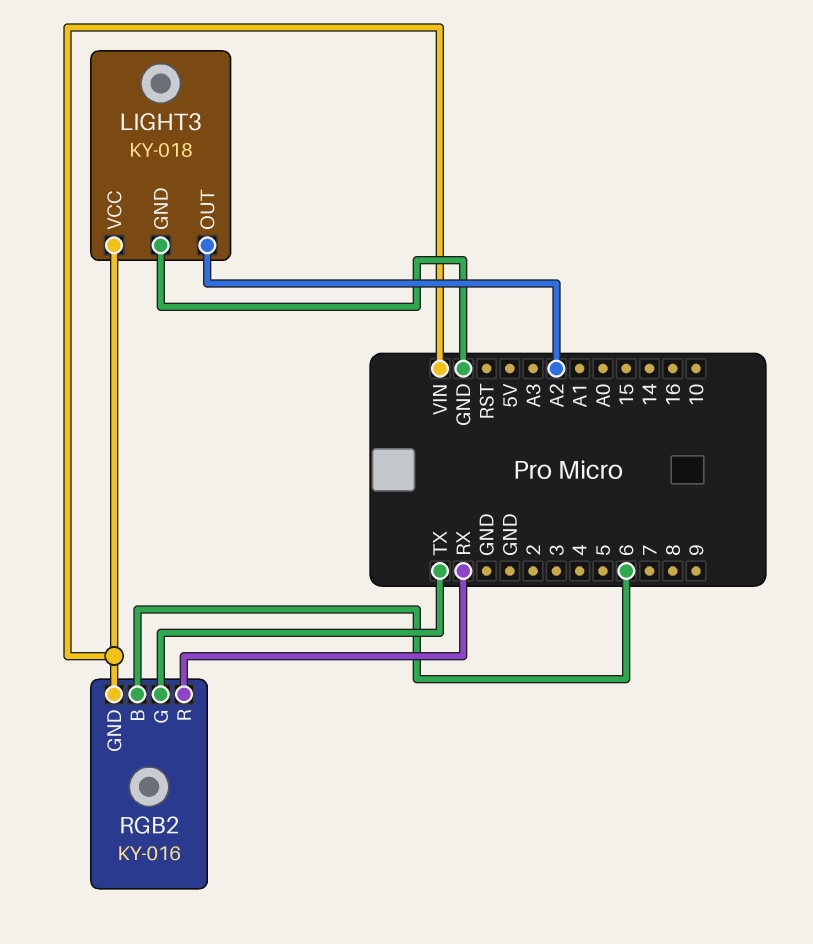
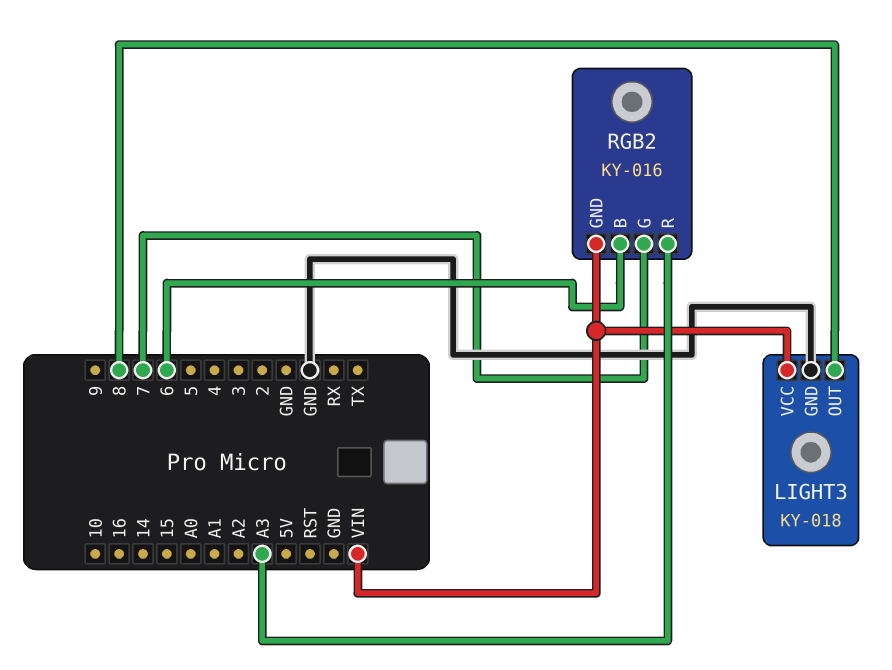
LIGHT3 pin OUT: A2 -> 8
RGB2 pin G: TX -> 7
RGB2 pin R: RX -> A3

